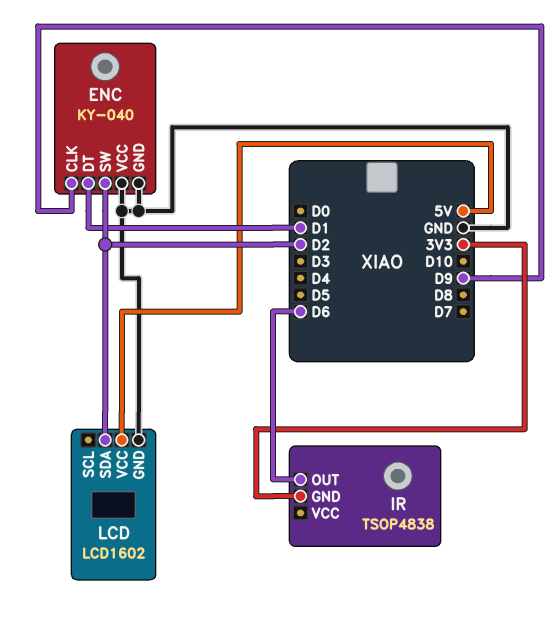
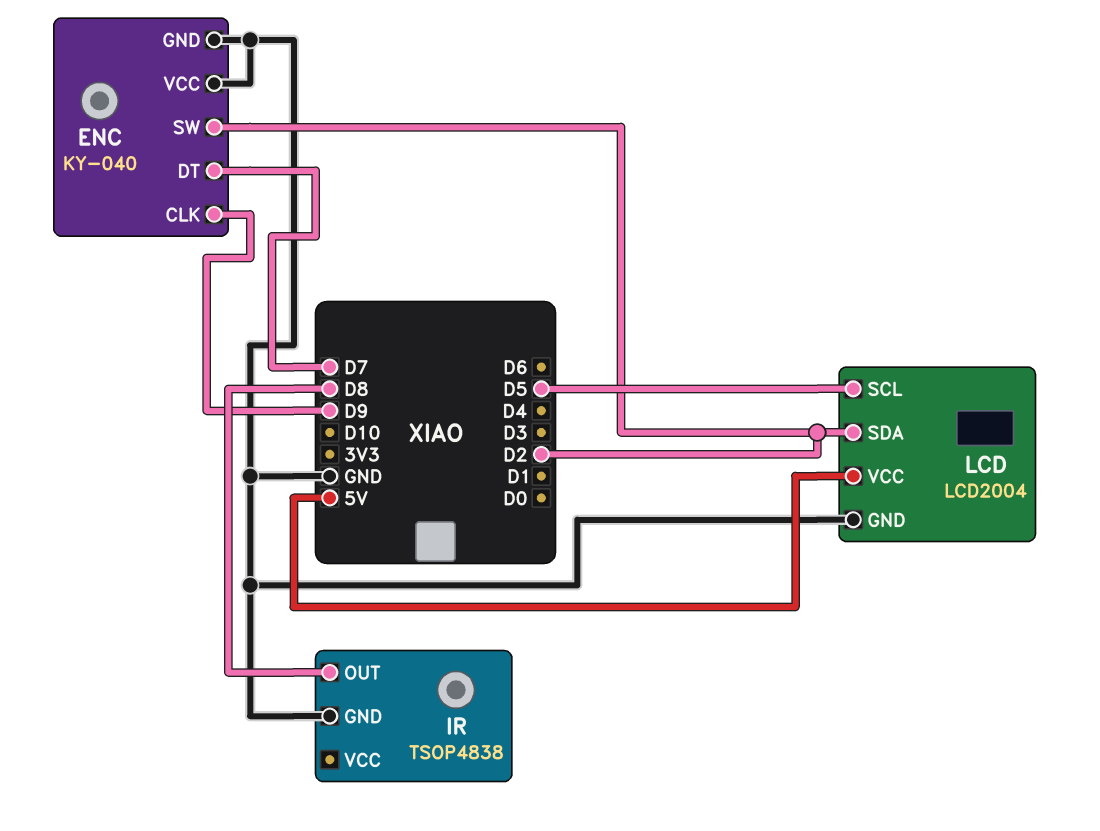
ENC pin DT: D1 -> D7
IR pin GND: 3V3 -> GND
IR pin OUT: D6 -> D8
LCD: LCD1602 -> LCD2004
LCD pin SCL: none -> D5

